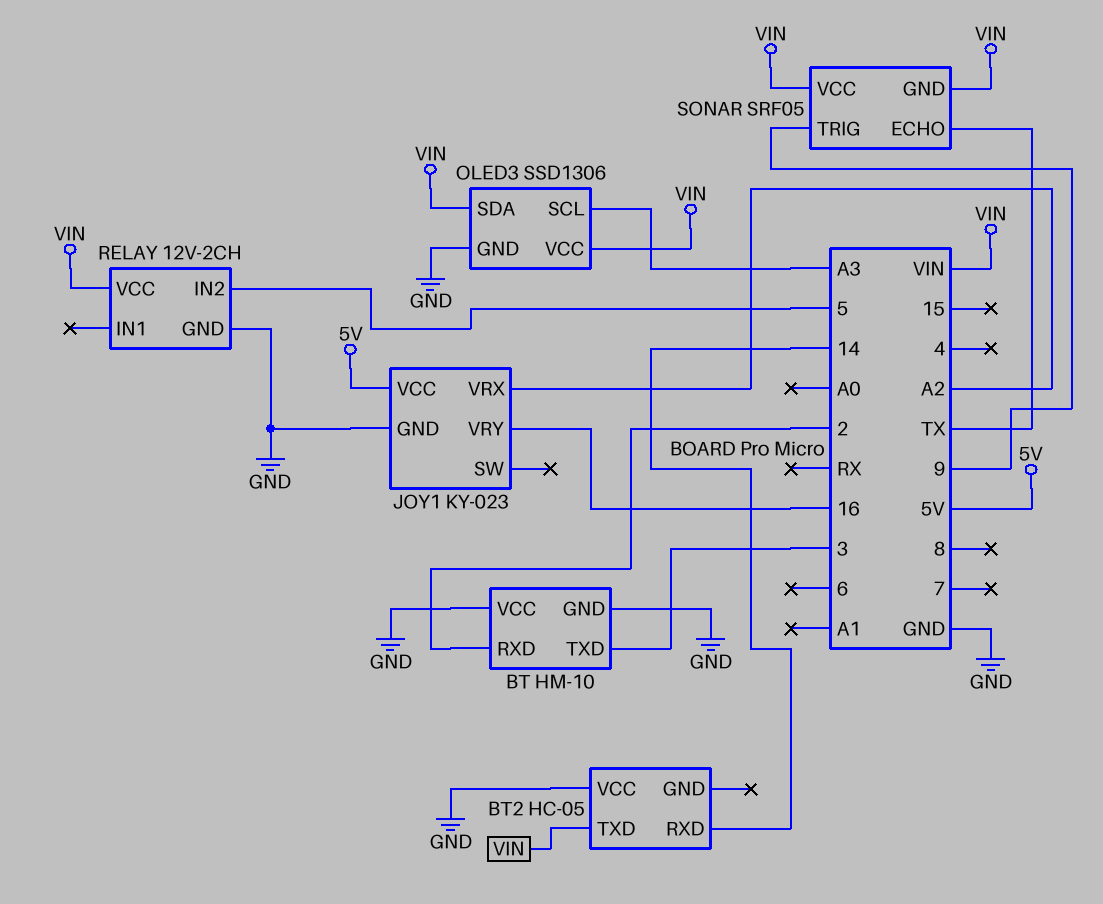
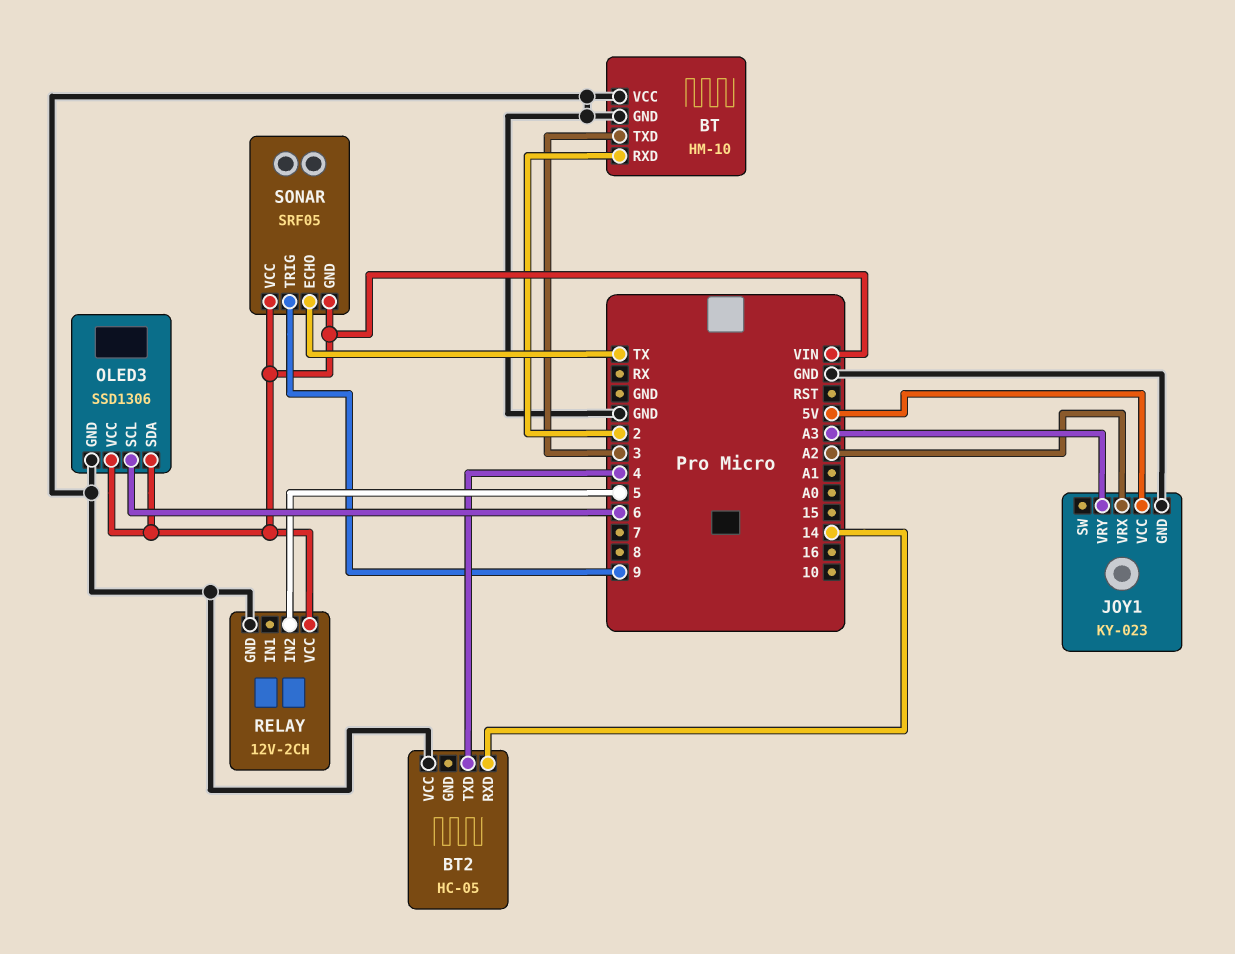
BT2 pin TXD: VIN -> 4
JOY1 pin VRY: 16 -> A3
OLED3 pin SCL: A3 -> 6

